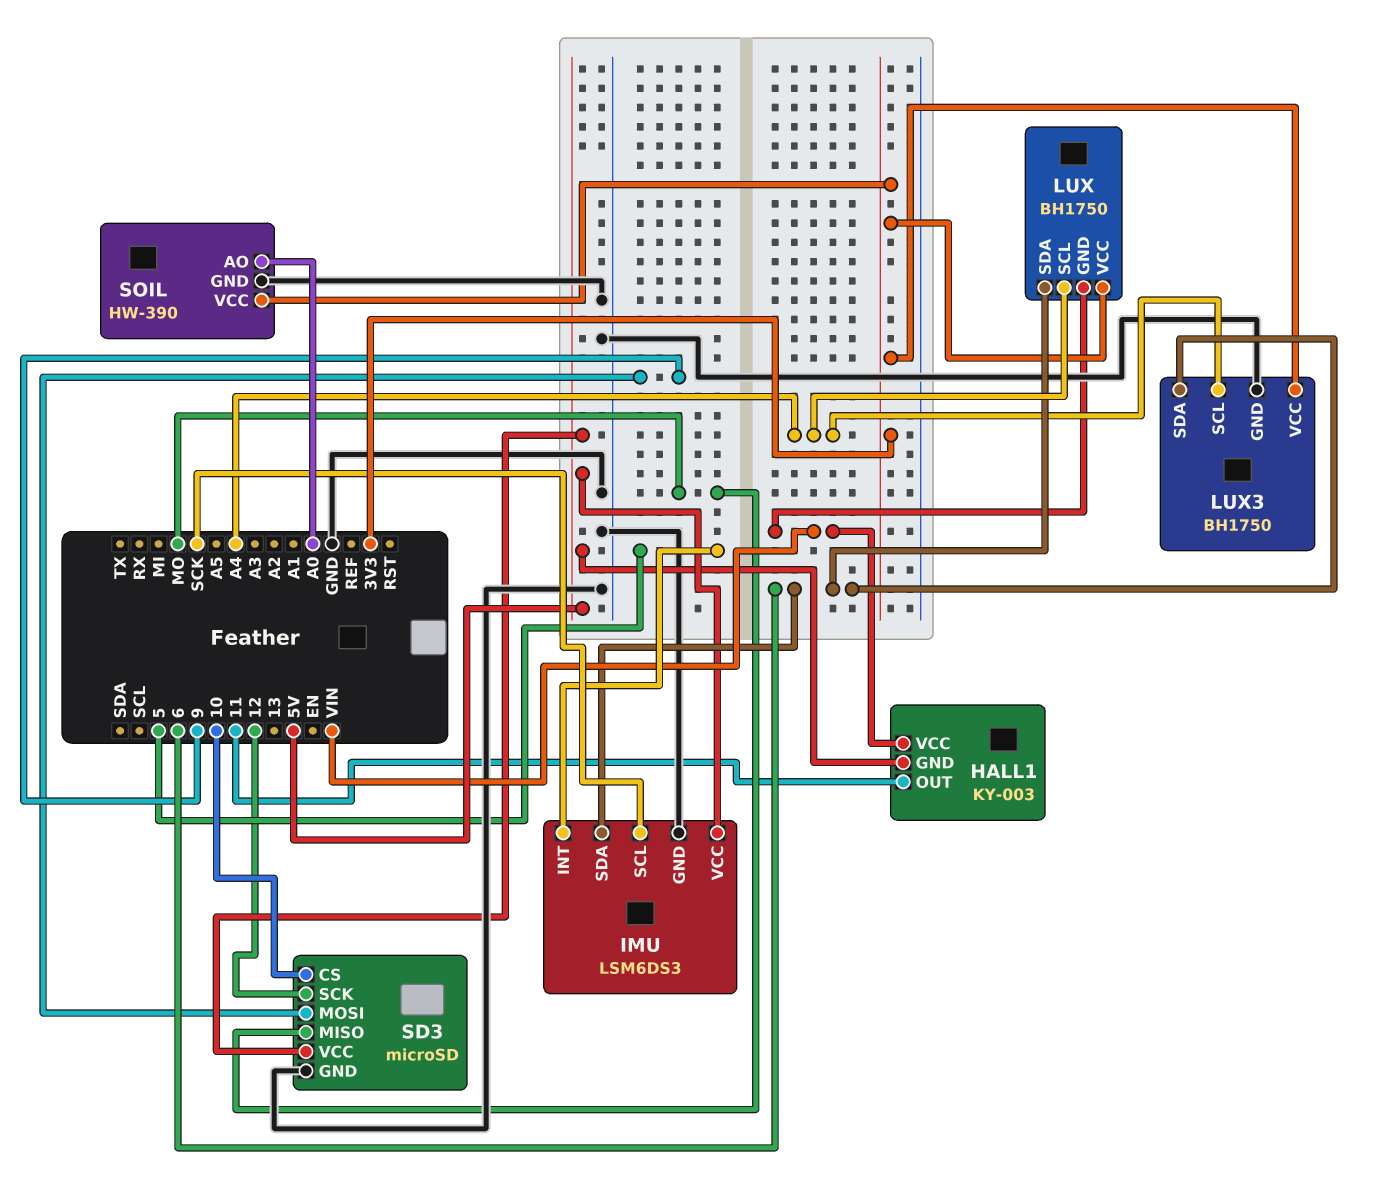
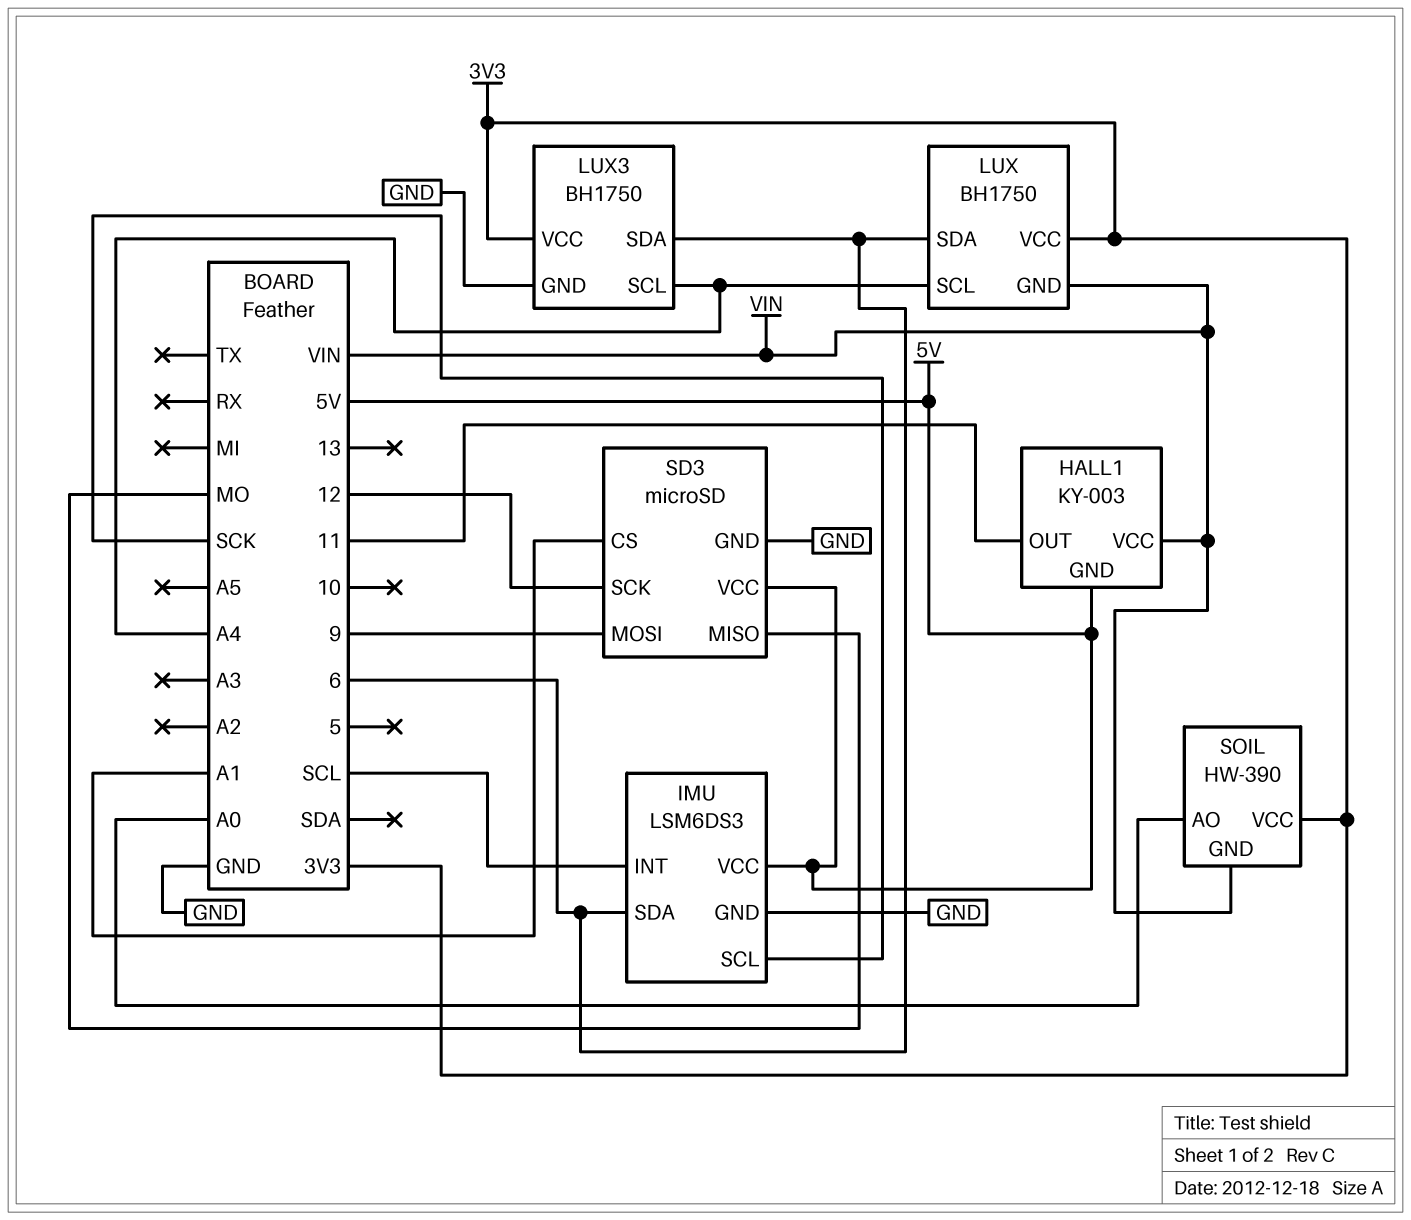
IMU pin INT: 5 -> SCL
SD3 pin CS: 10 -> A1
SOIL pin GND: GND -> VIN

